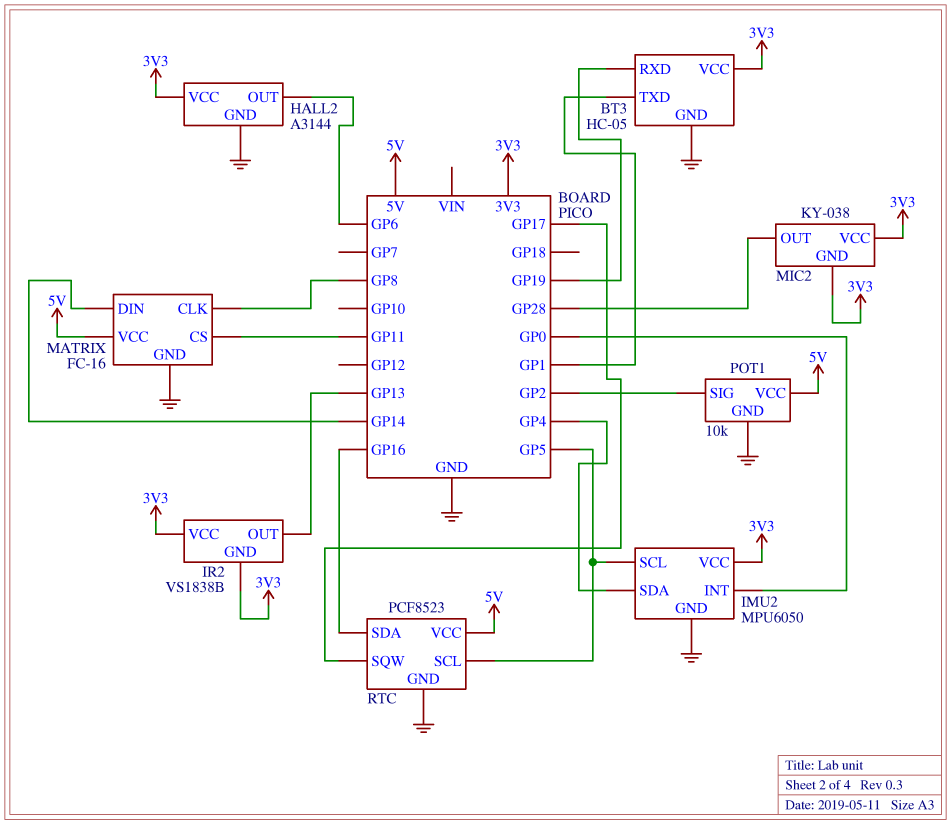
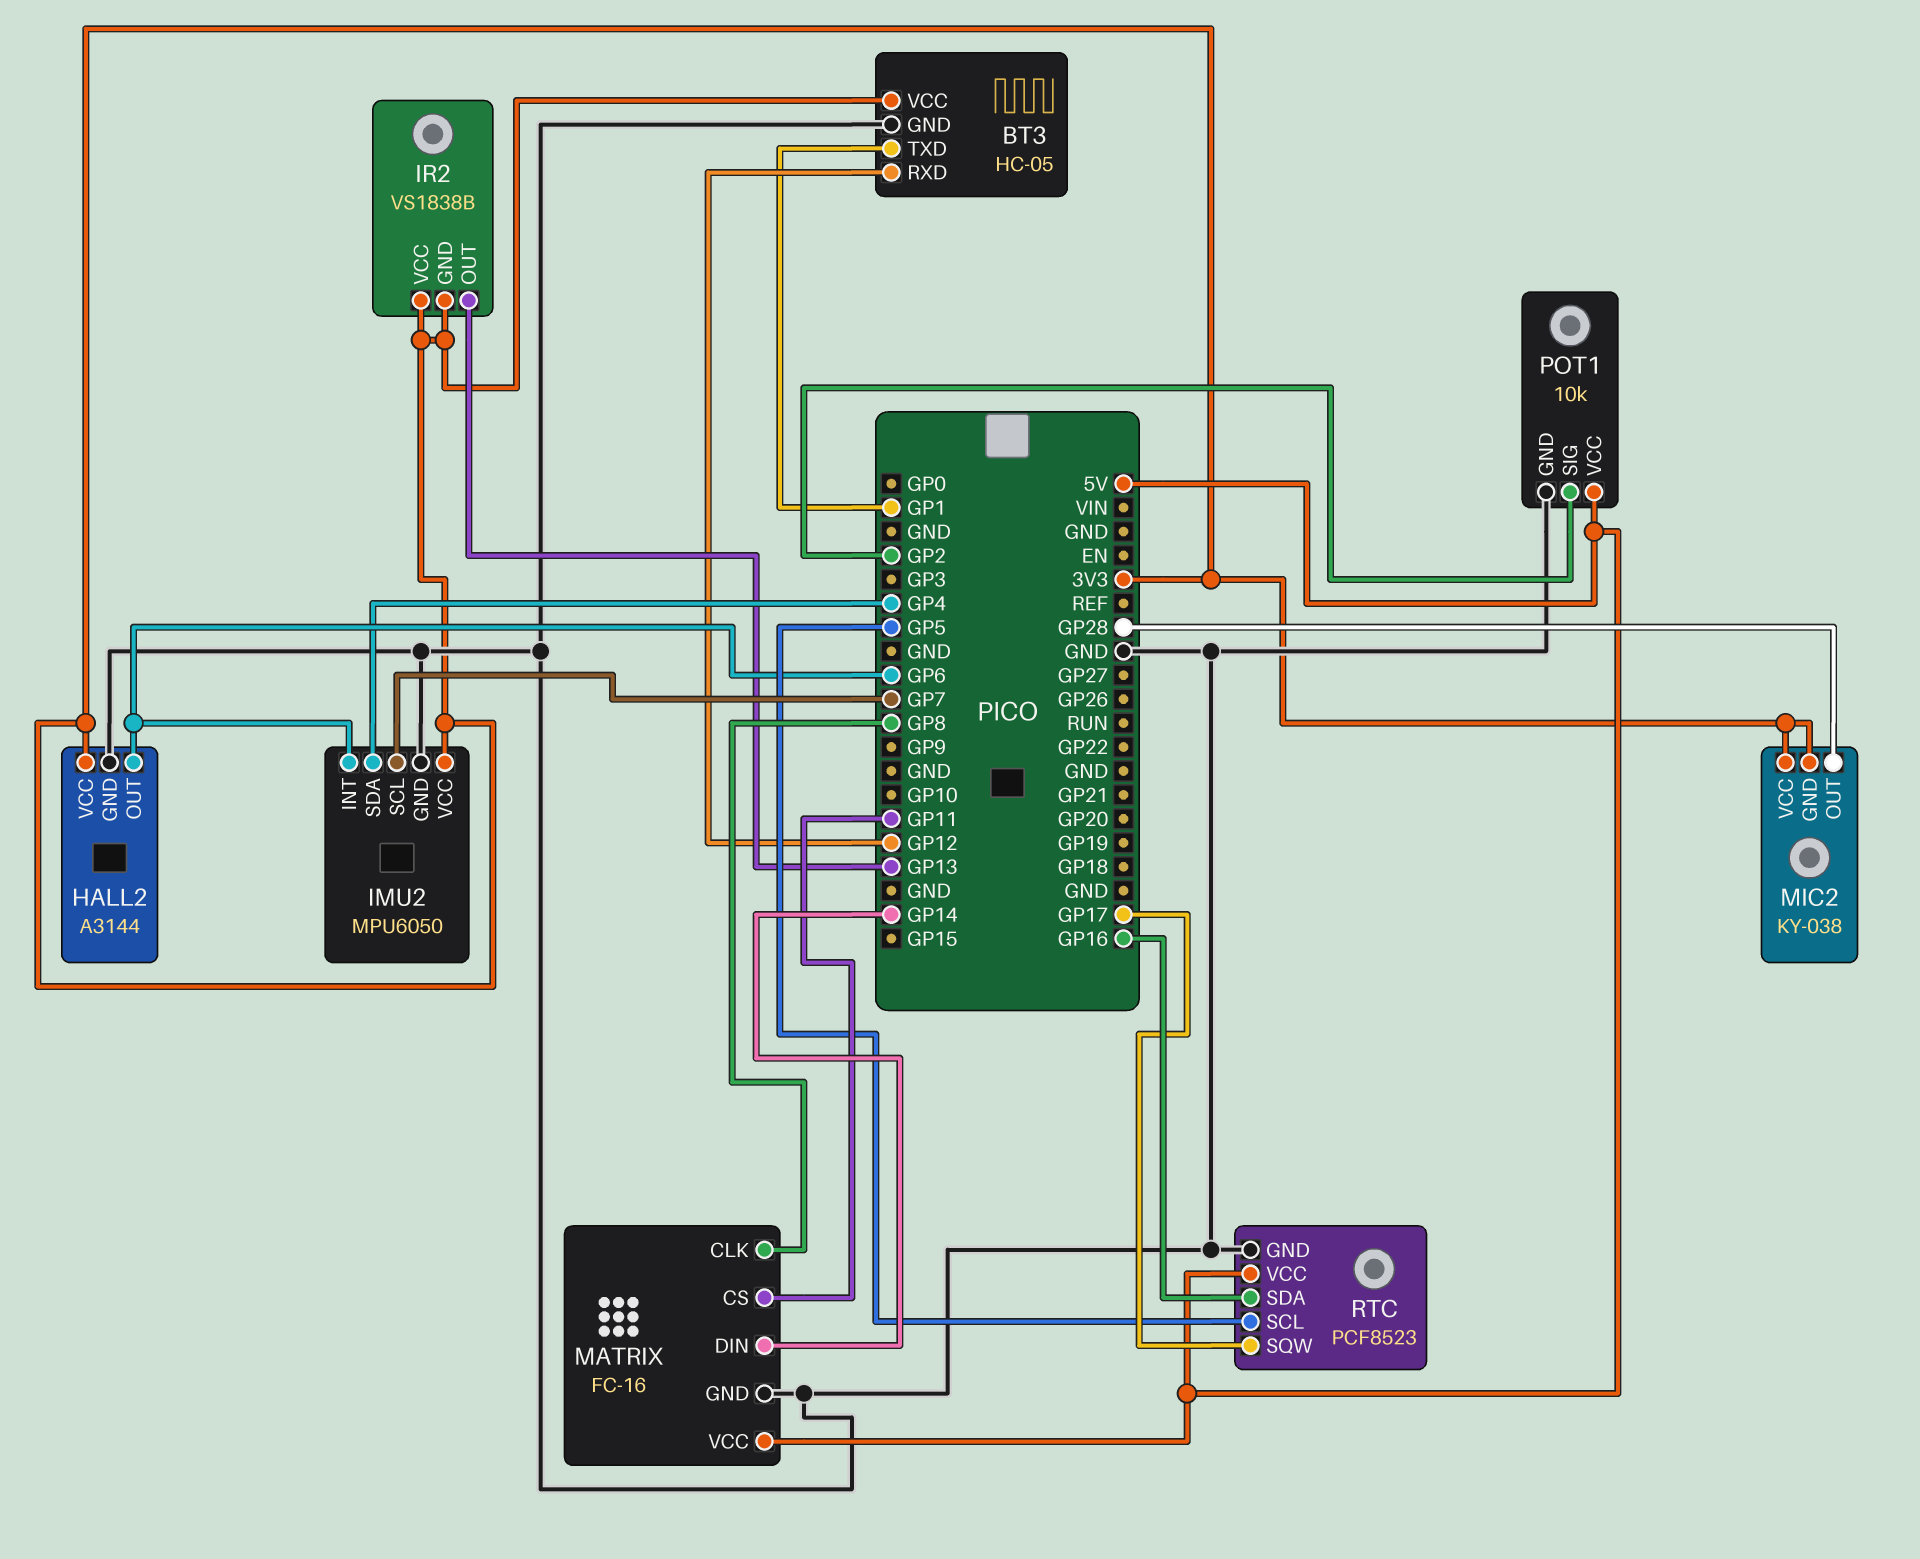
BT3 pin RXD: GP19 -> GP12
IMU2 pin INT: GP0 -> GP6
IMU2 pin SCL: GP5 -> GP7

